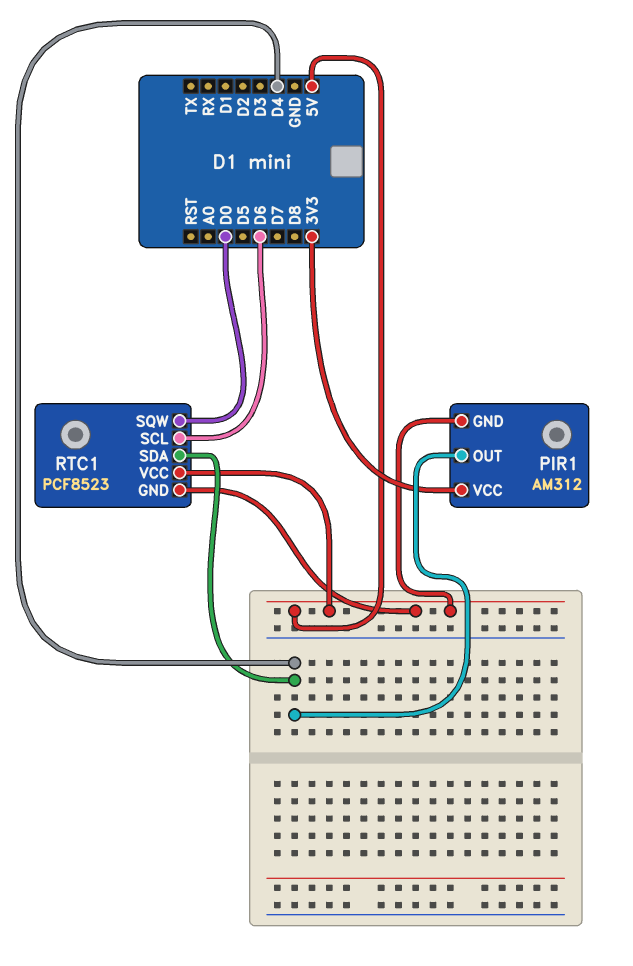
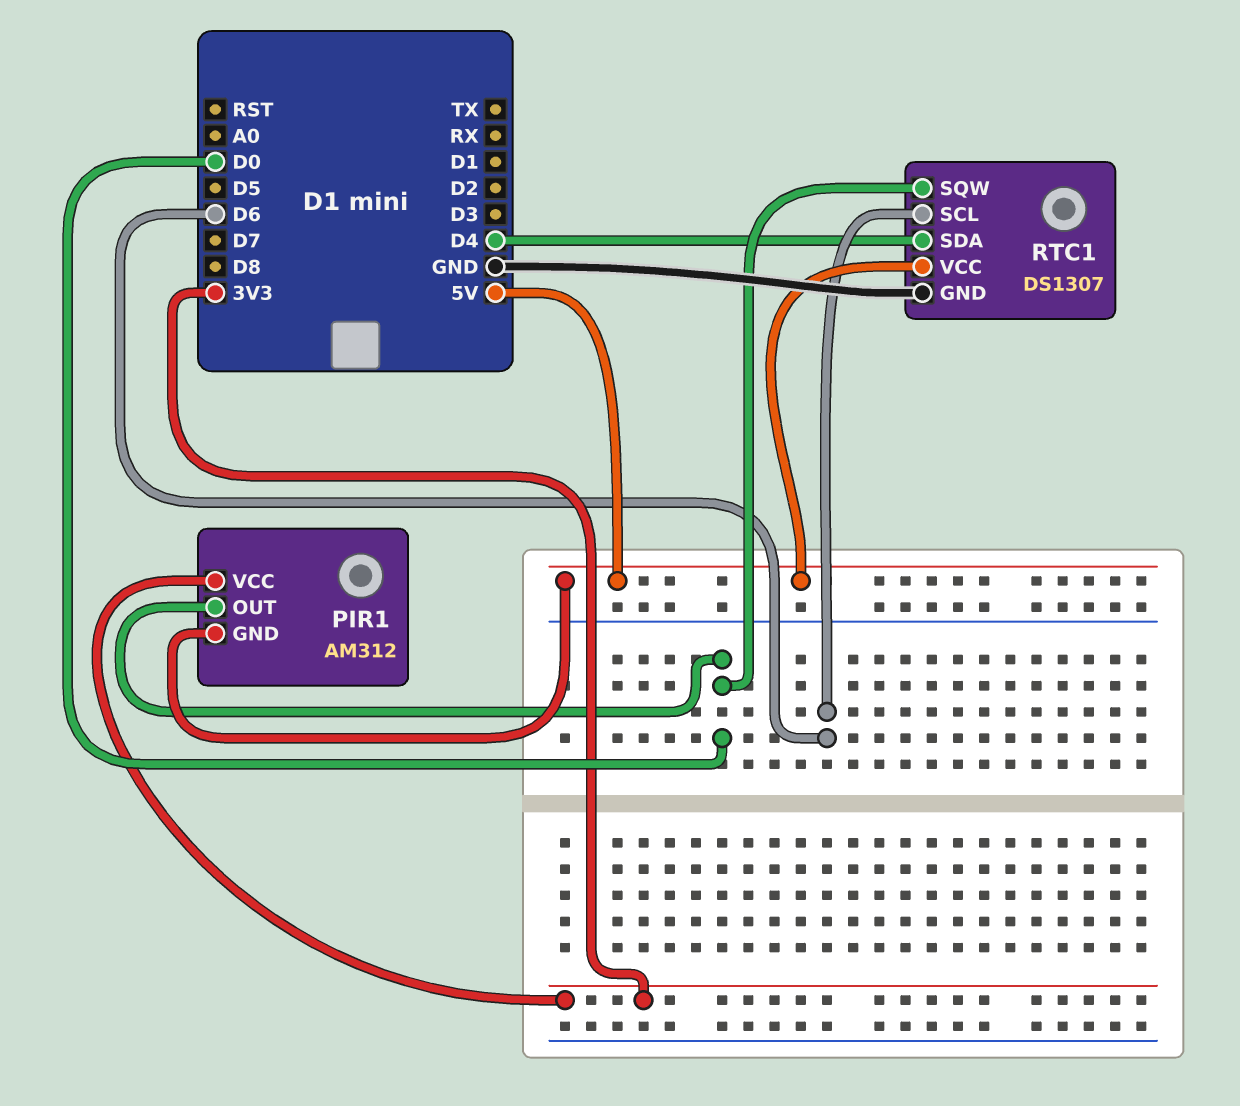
PIR1 pin OUT: D4 -> D0
RTC1: PCF8523 -> DS1307
RTC1 pin GND: 5V -> GND

